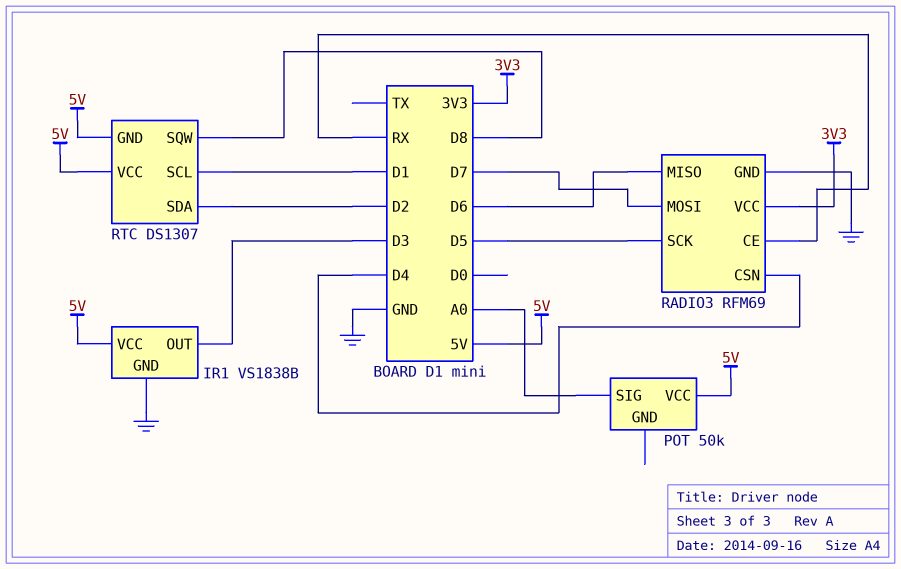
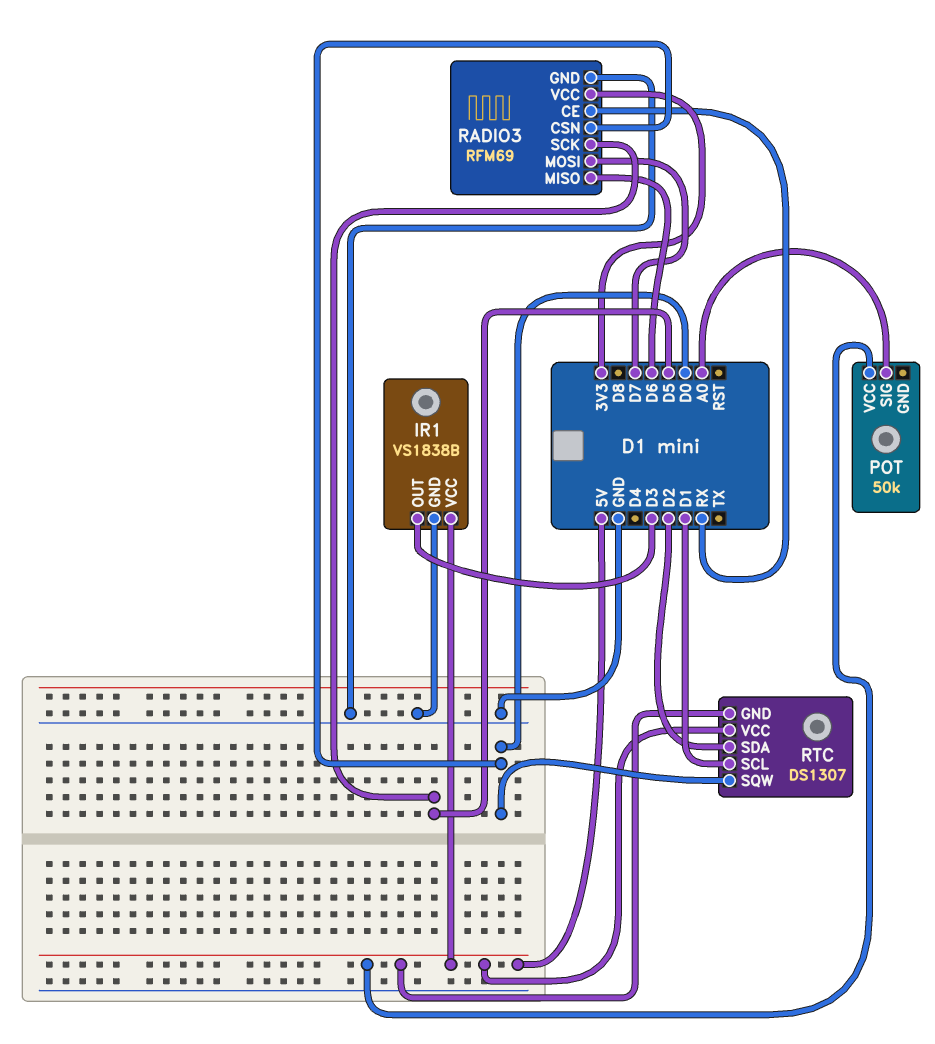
RADIO3 pin CSN: D4 -> D0
RTC pin SQW: D8 -> D0

